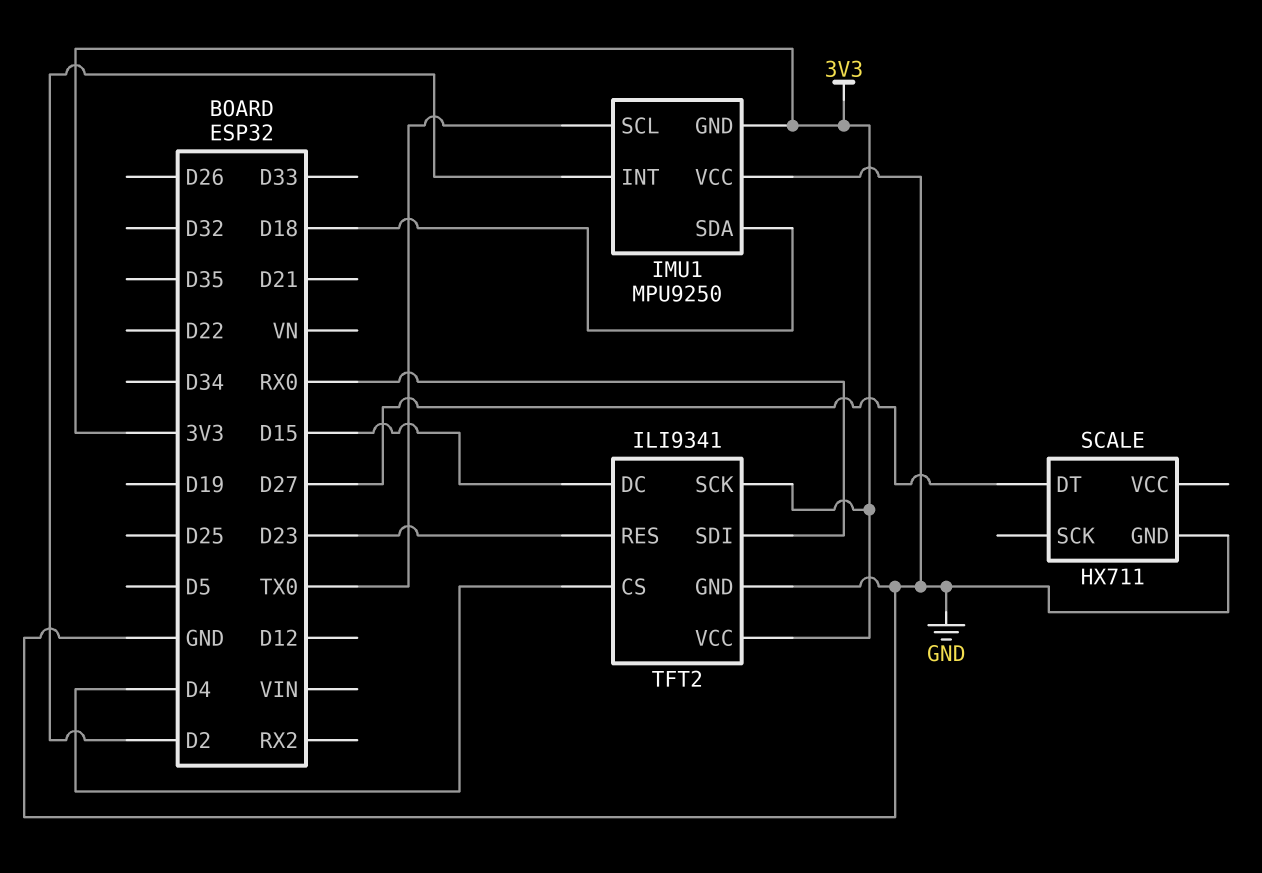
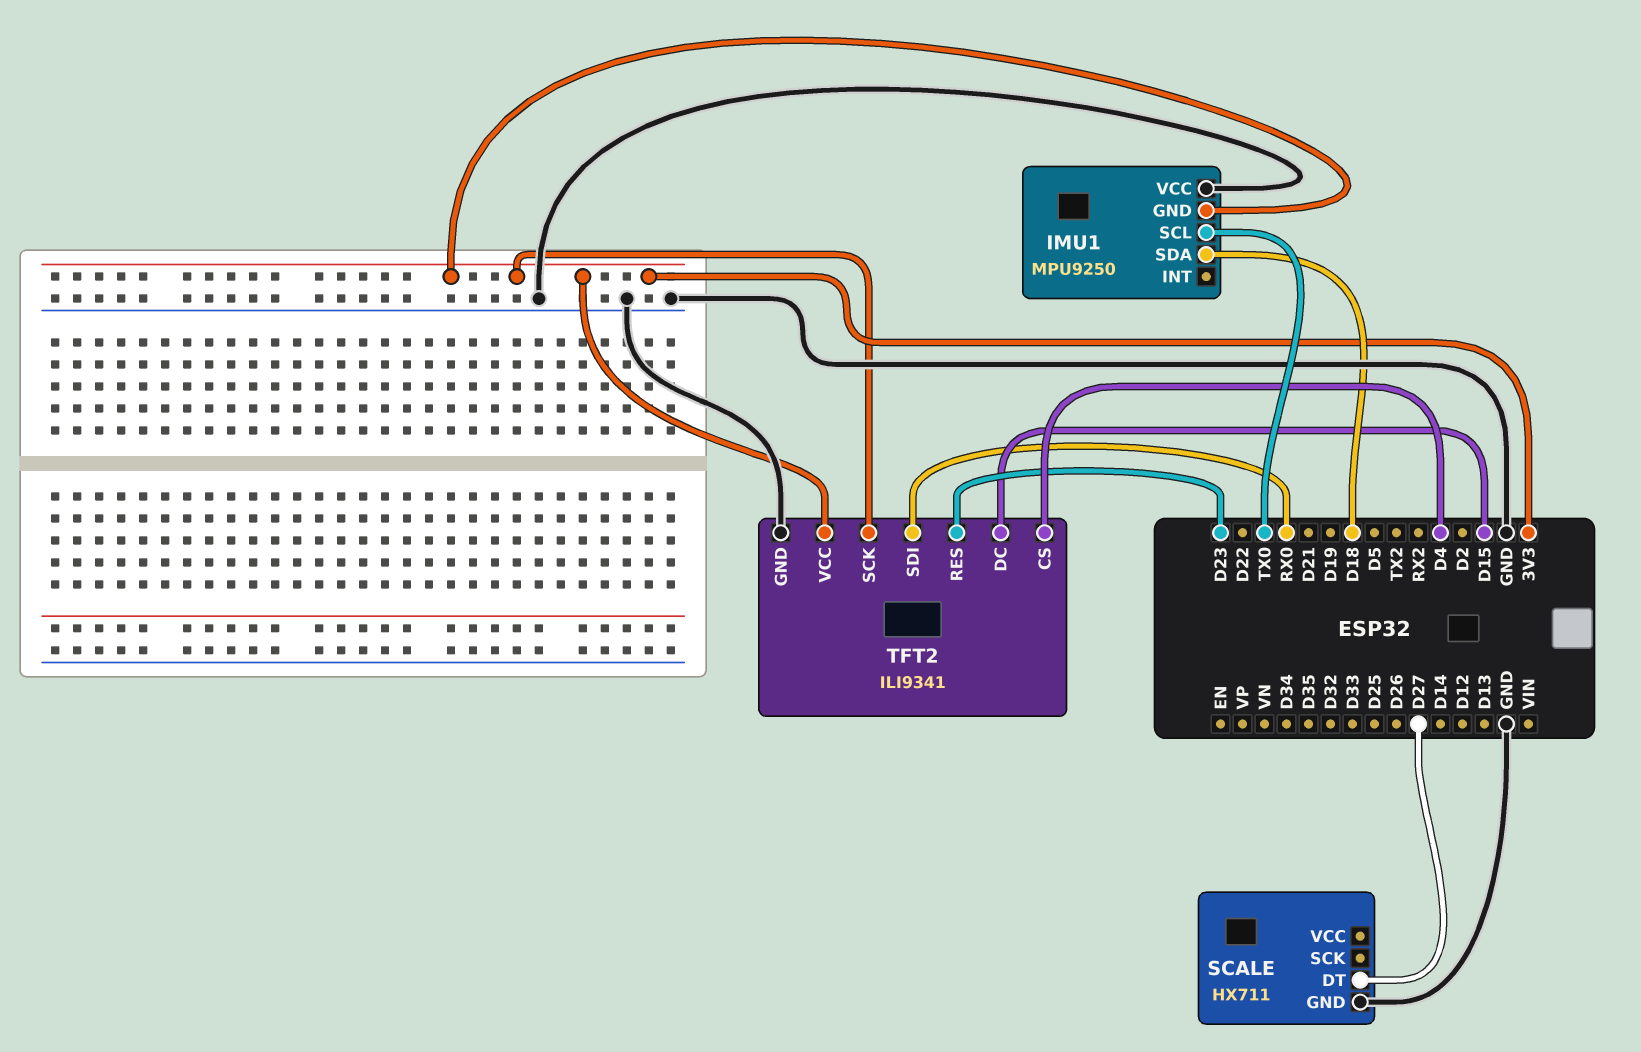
IMU1 pin INT: D2 -> none

